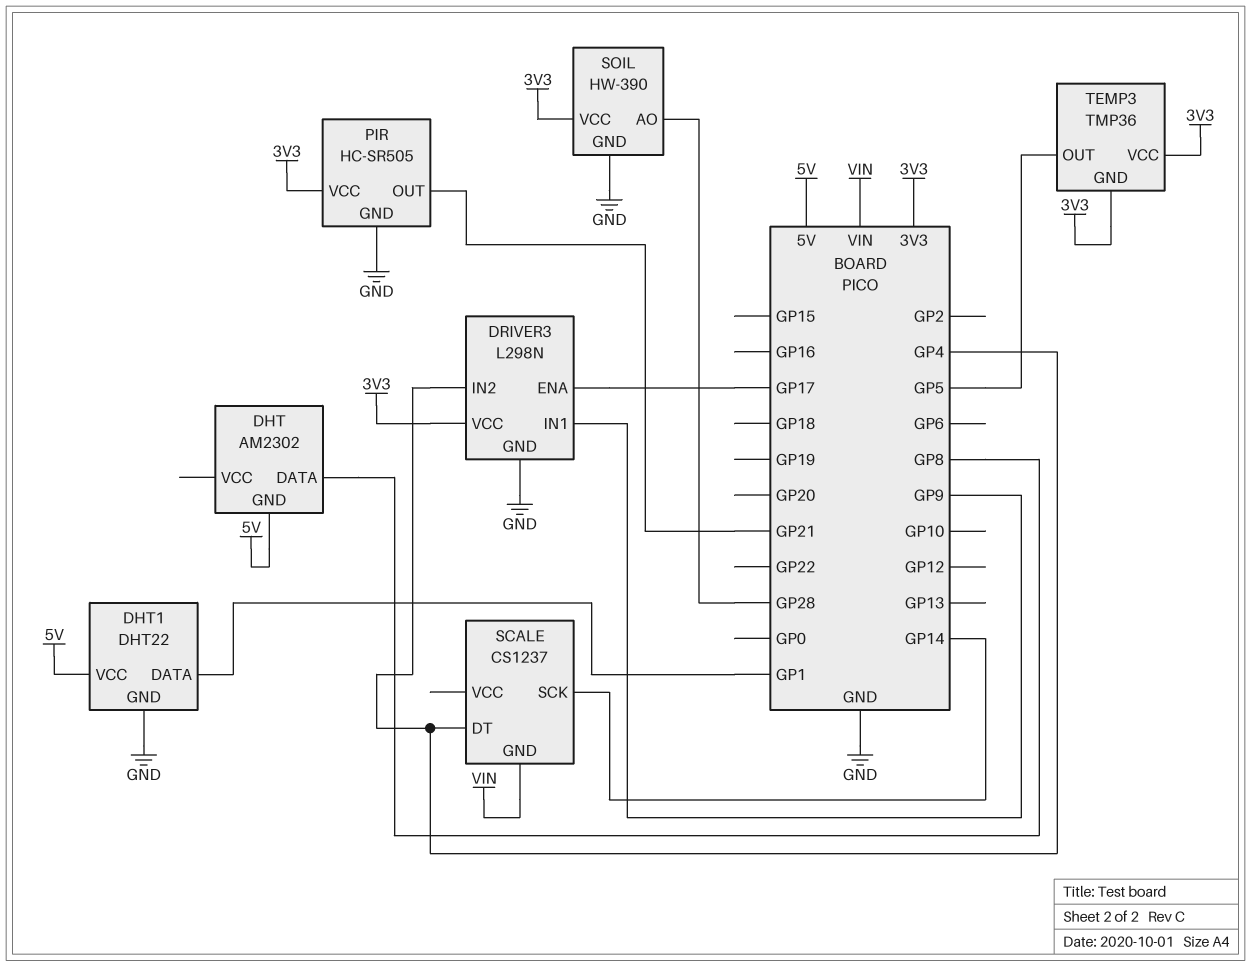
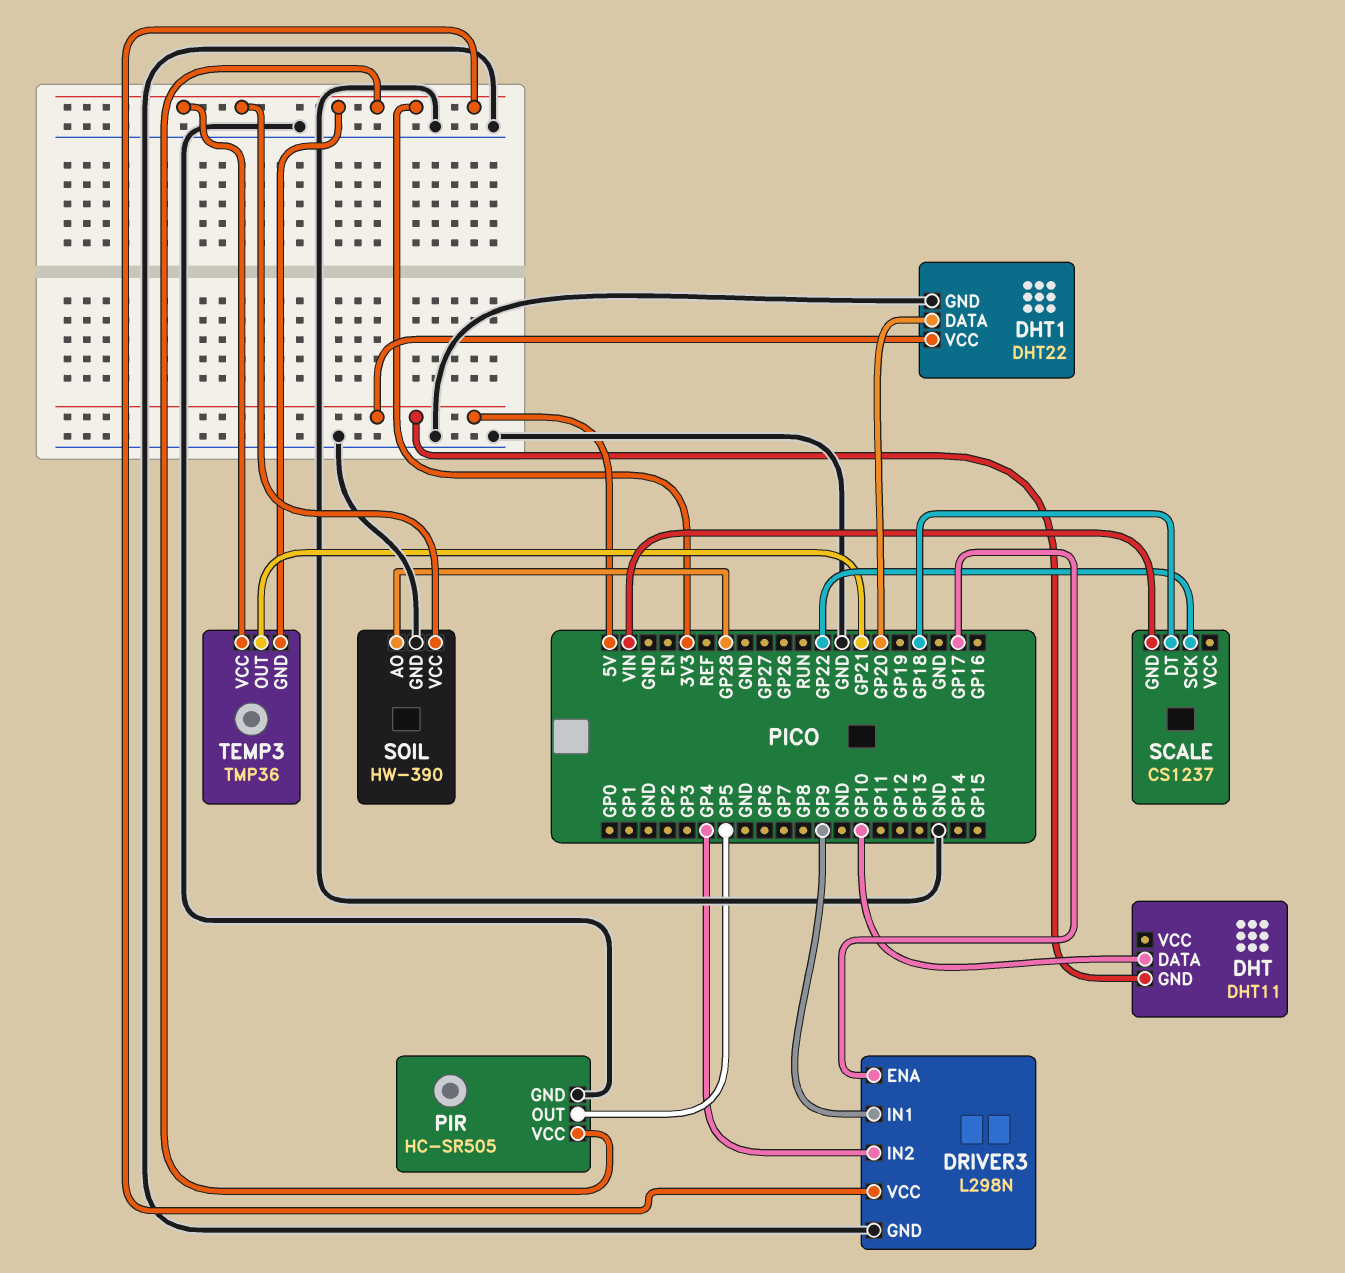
DHT: AM2302 -> DHT11
DHT pin DATA: GP8 -> GP10
DHT1 pin DATA: GP1 -> GP20
PIR pin OUT: GP21 -> GP5
SCALE pin DT: GP4 -> GP18
SCALE pin SCK: GP14 -> GP22
TEMP3 pin OUT: GP5 -> GP21

